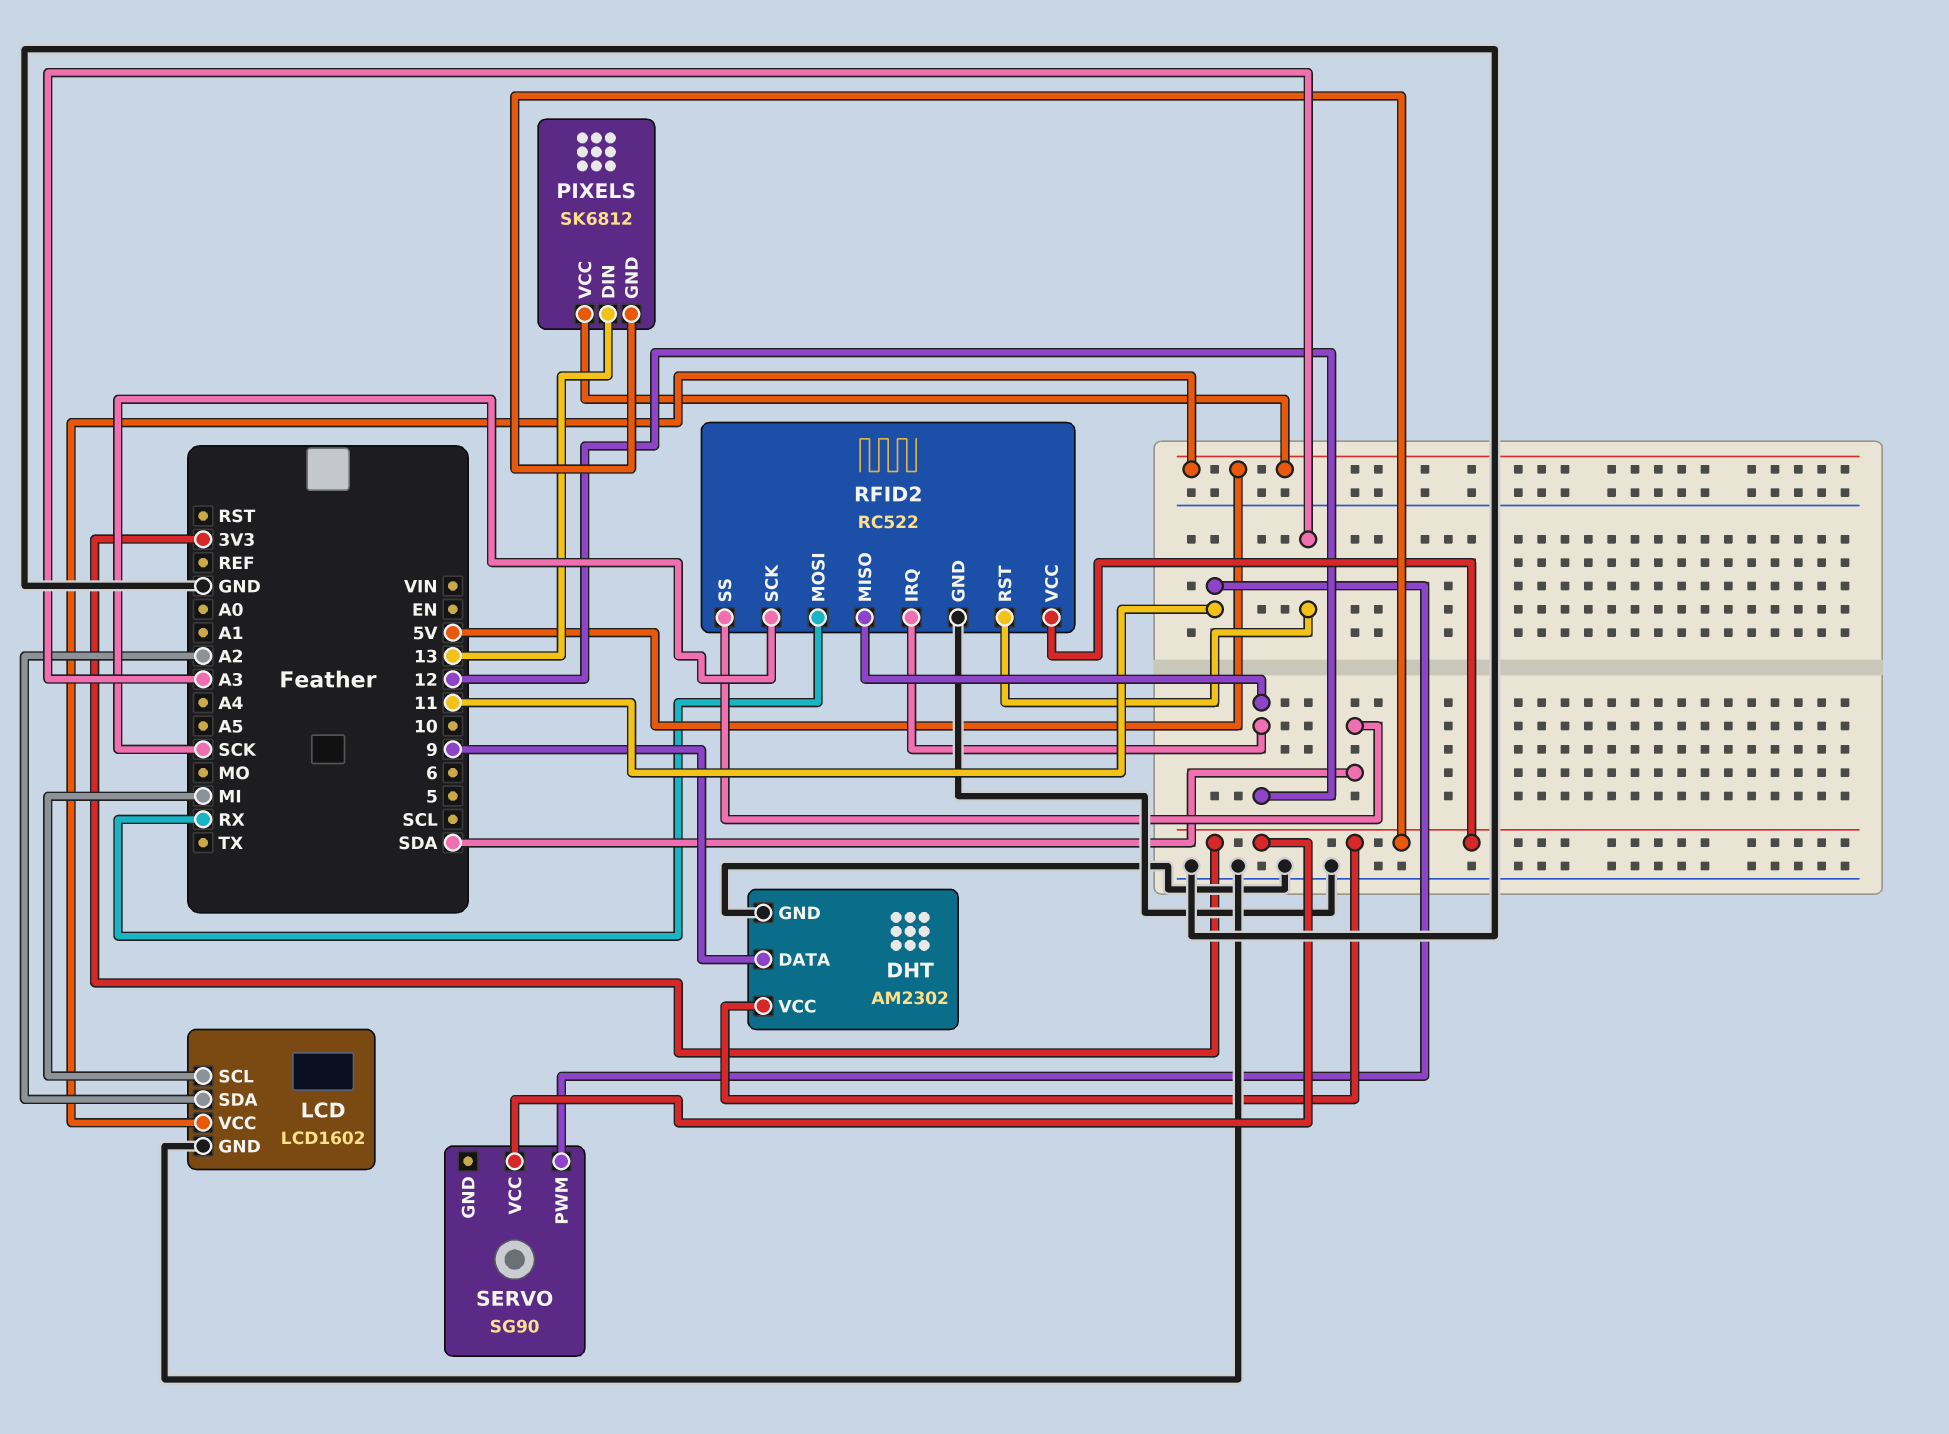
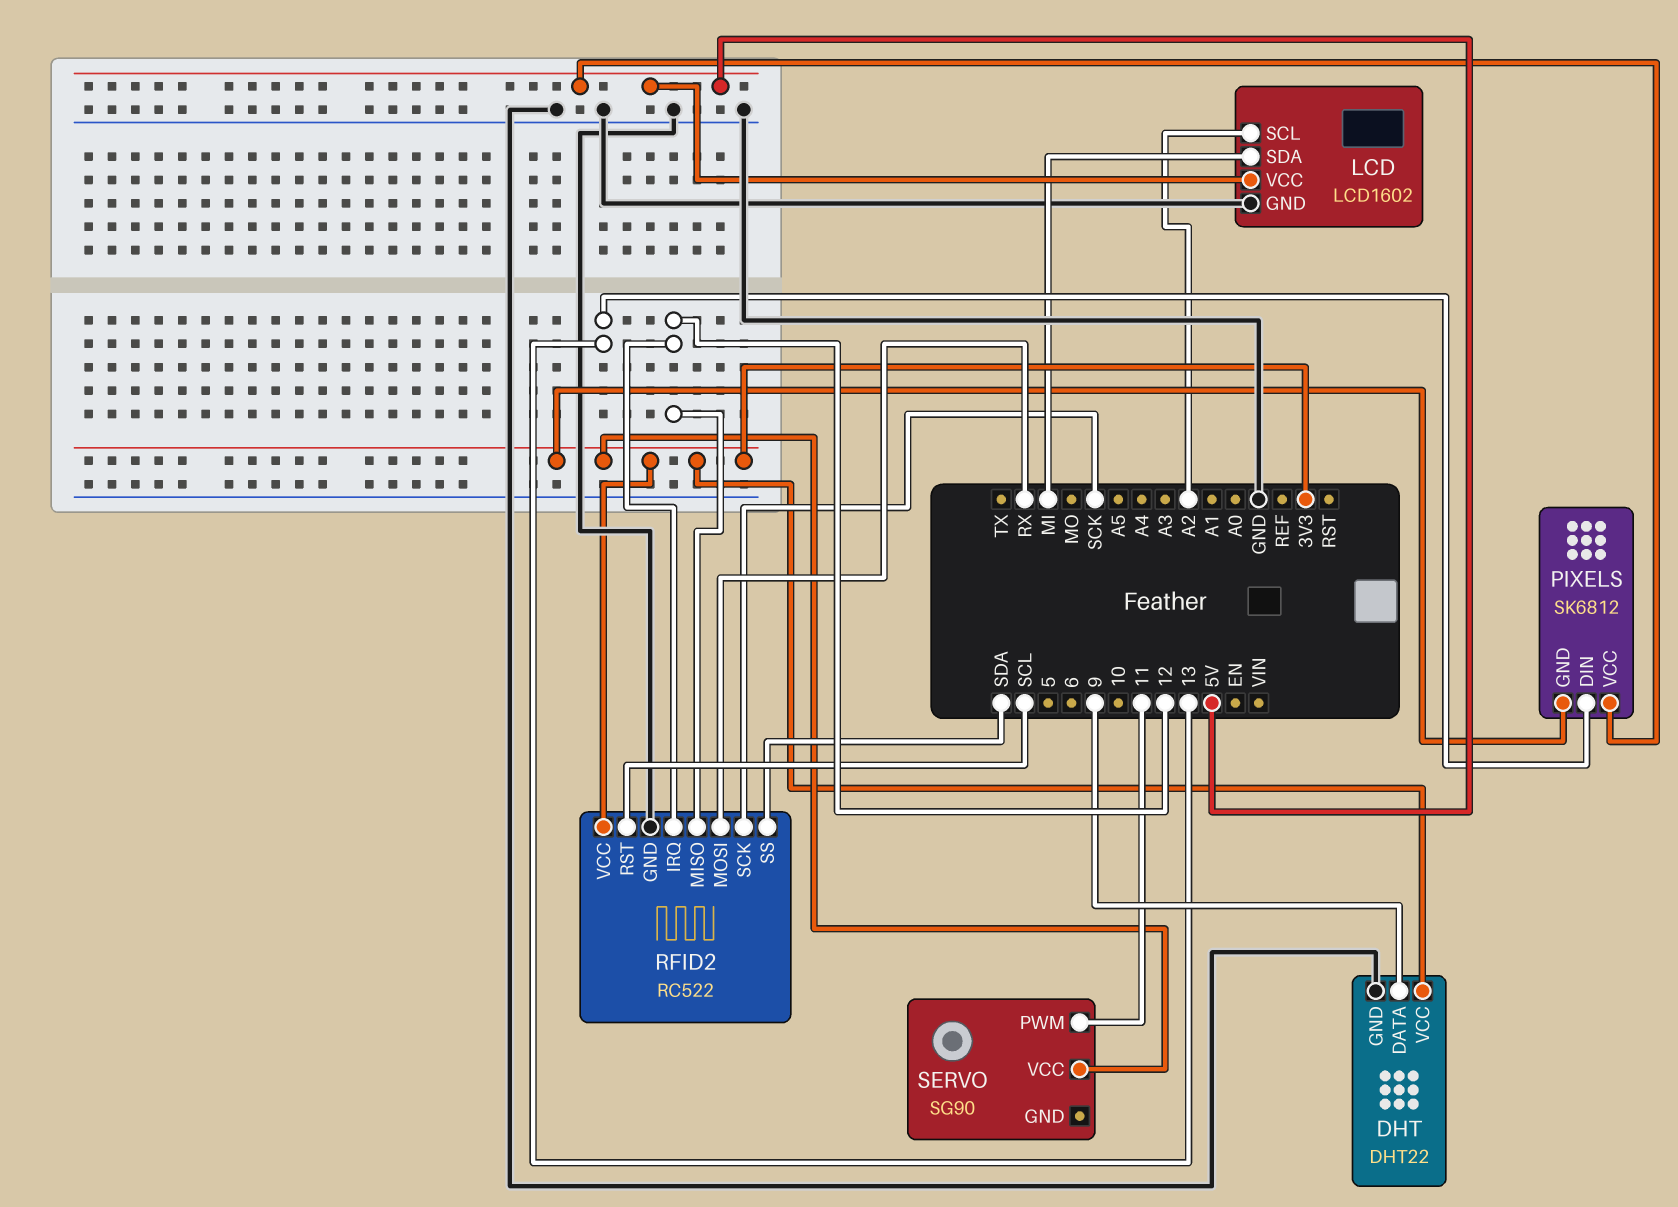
DHT: AM2302 -> DHT22
LCD pin SCL: MI -> A2
LCD pin SDA: A2 -> MI
RFID2 pin RST: A3 -> SCL

